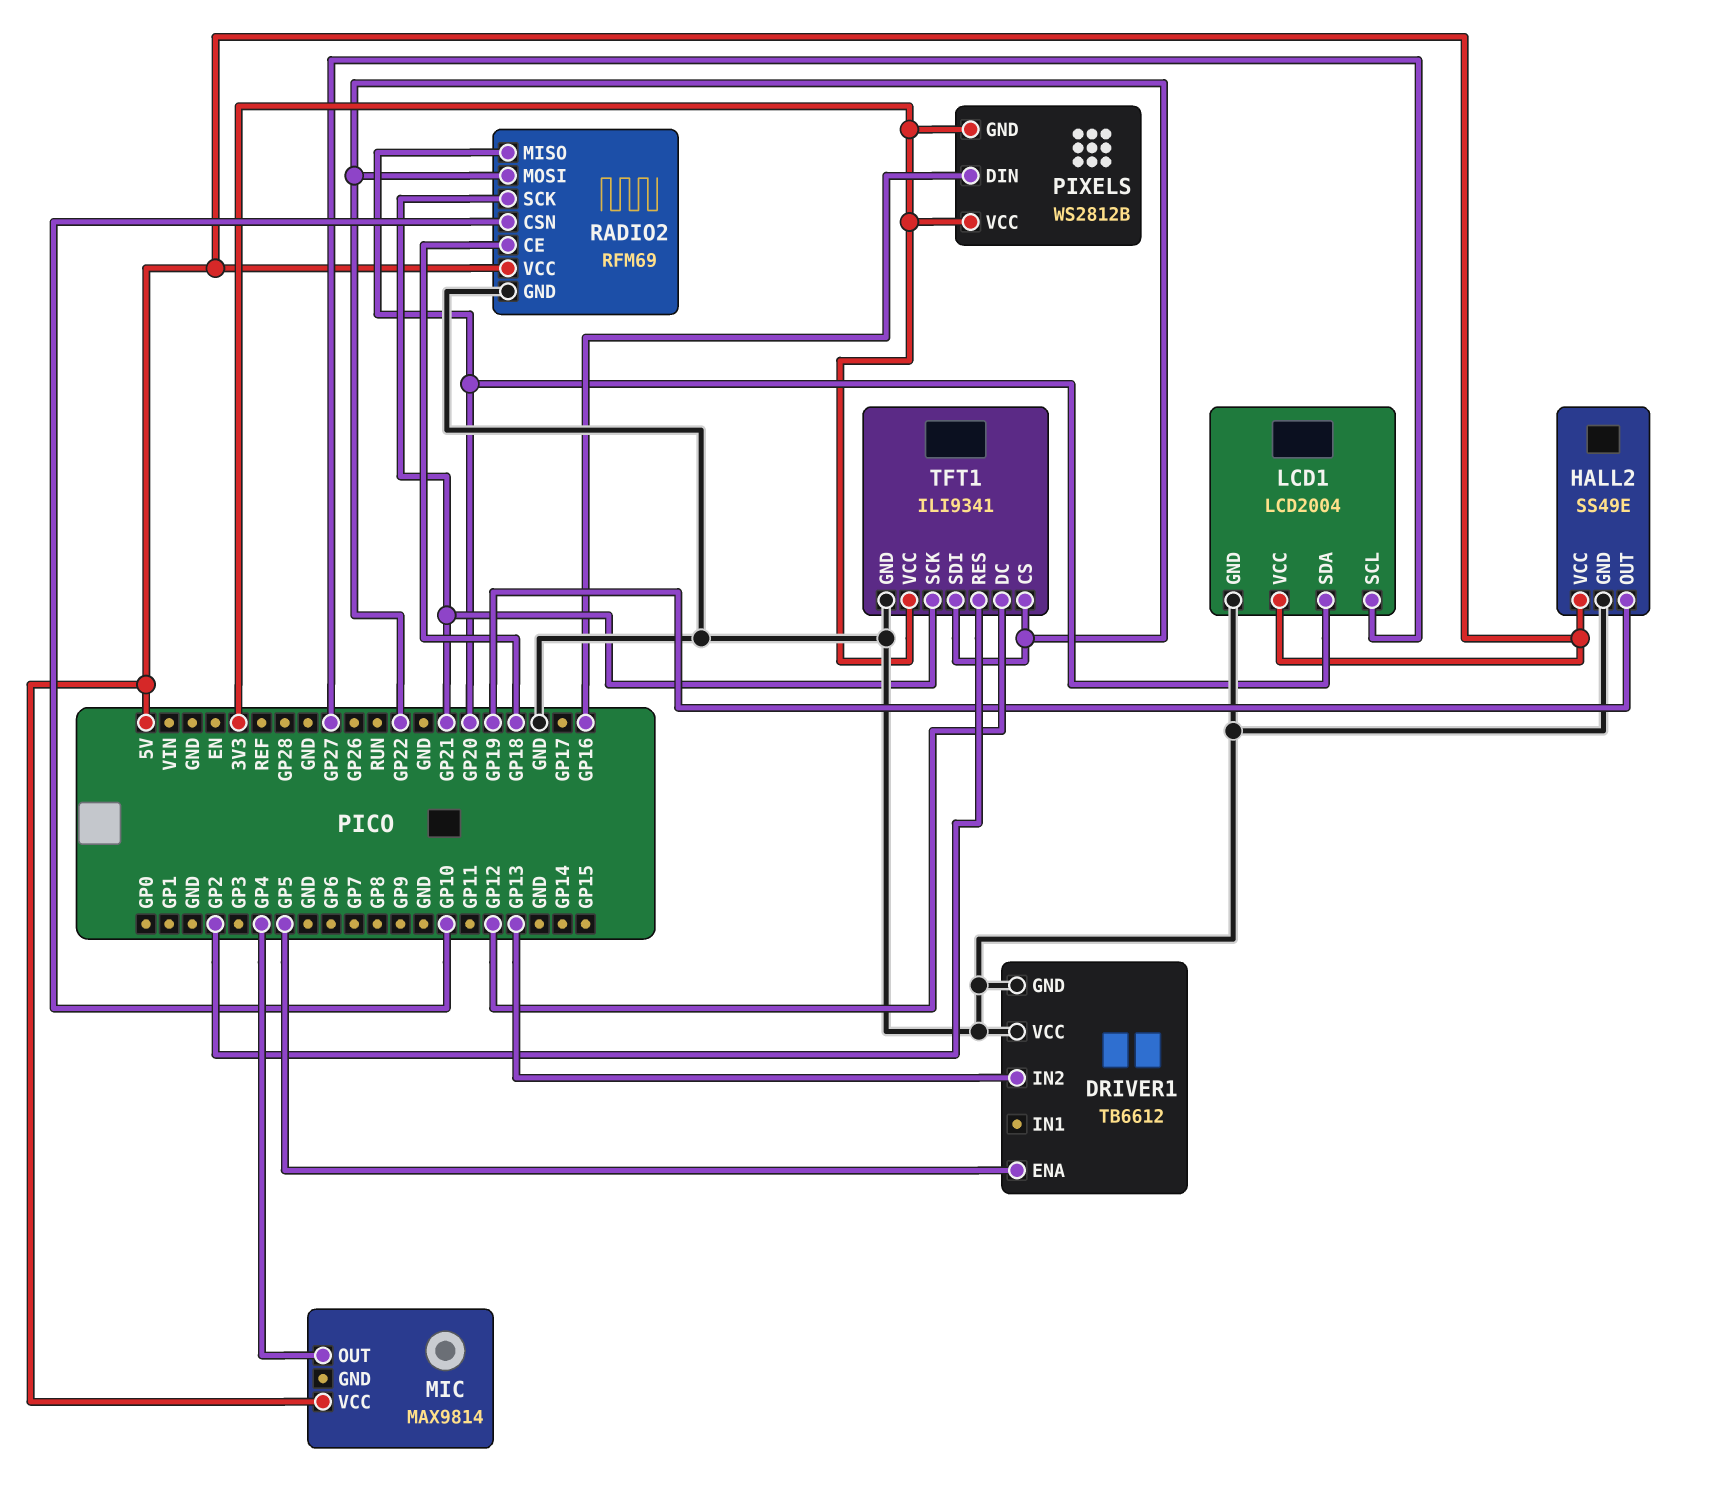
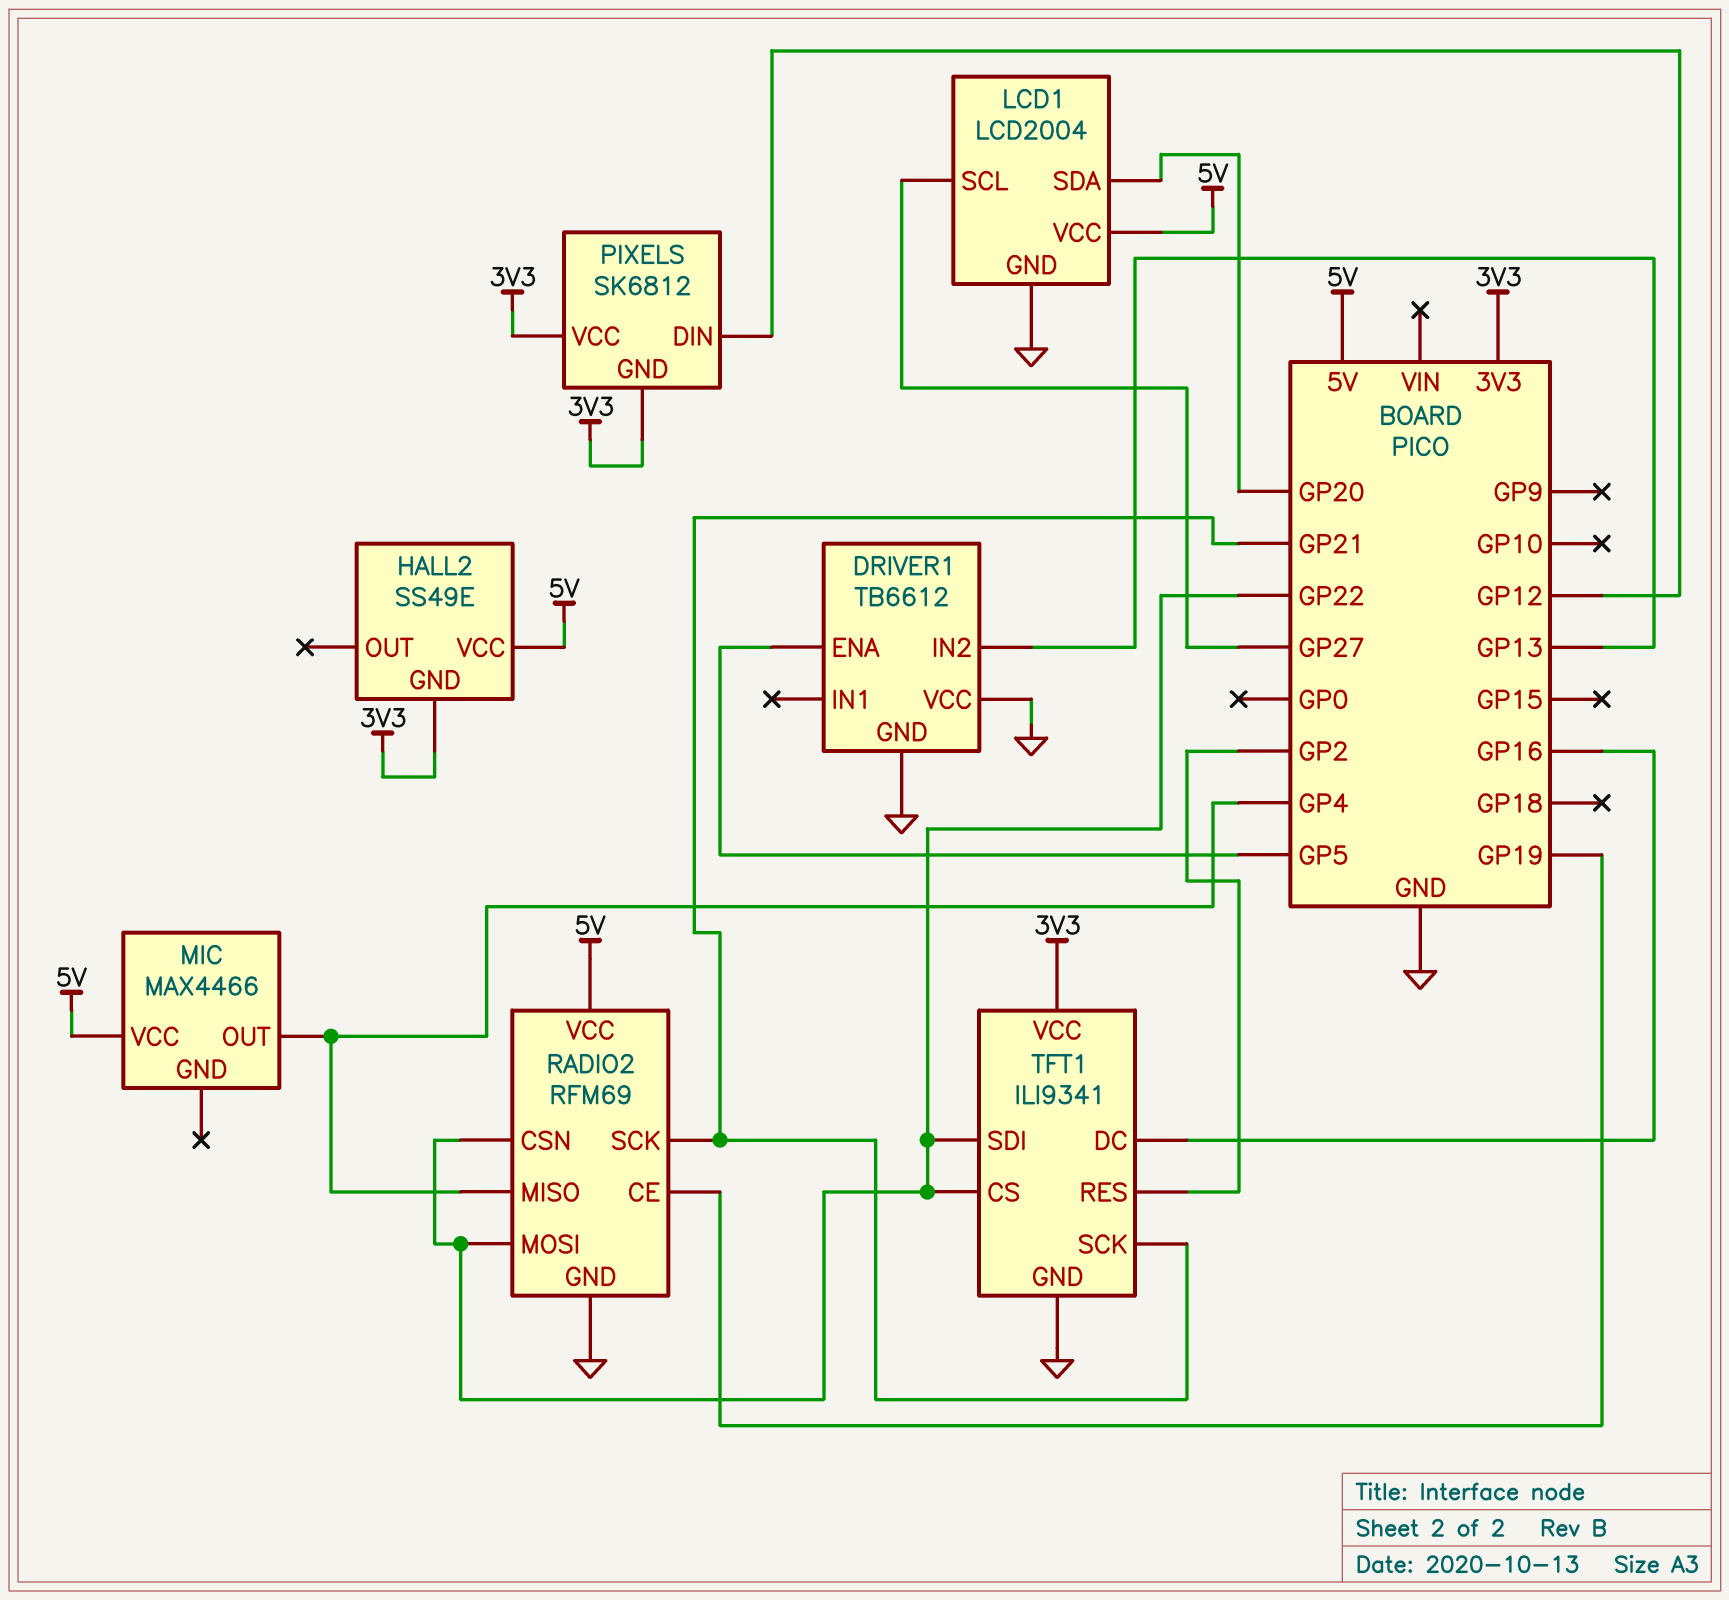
HALL2 pin GND: GND -> 3V3
HALL2 pin OUT: GP19 -> none
MIC: MAX9814 -> MAX4466
PIXELS: WS2812B -> SK6812
PIXELS pin DIN: GP16 -> GP12
RADIO2 pin CE: GP18 -> GP19
RADIO2 pin CSN: GP10 -> GP22
RADIO2 pin MISO: GP20 -> GP4
TFT1 pin DC: GP12 -> GP16

